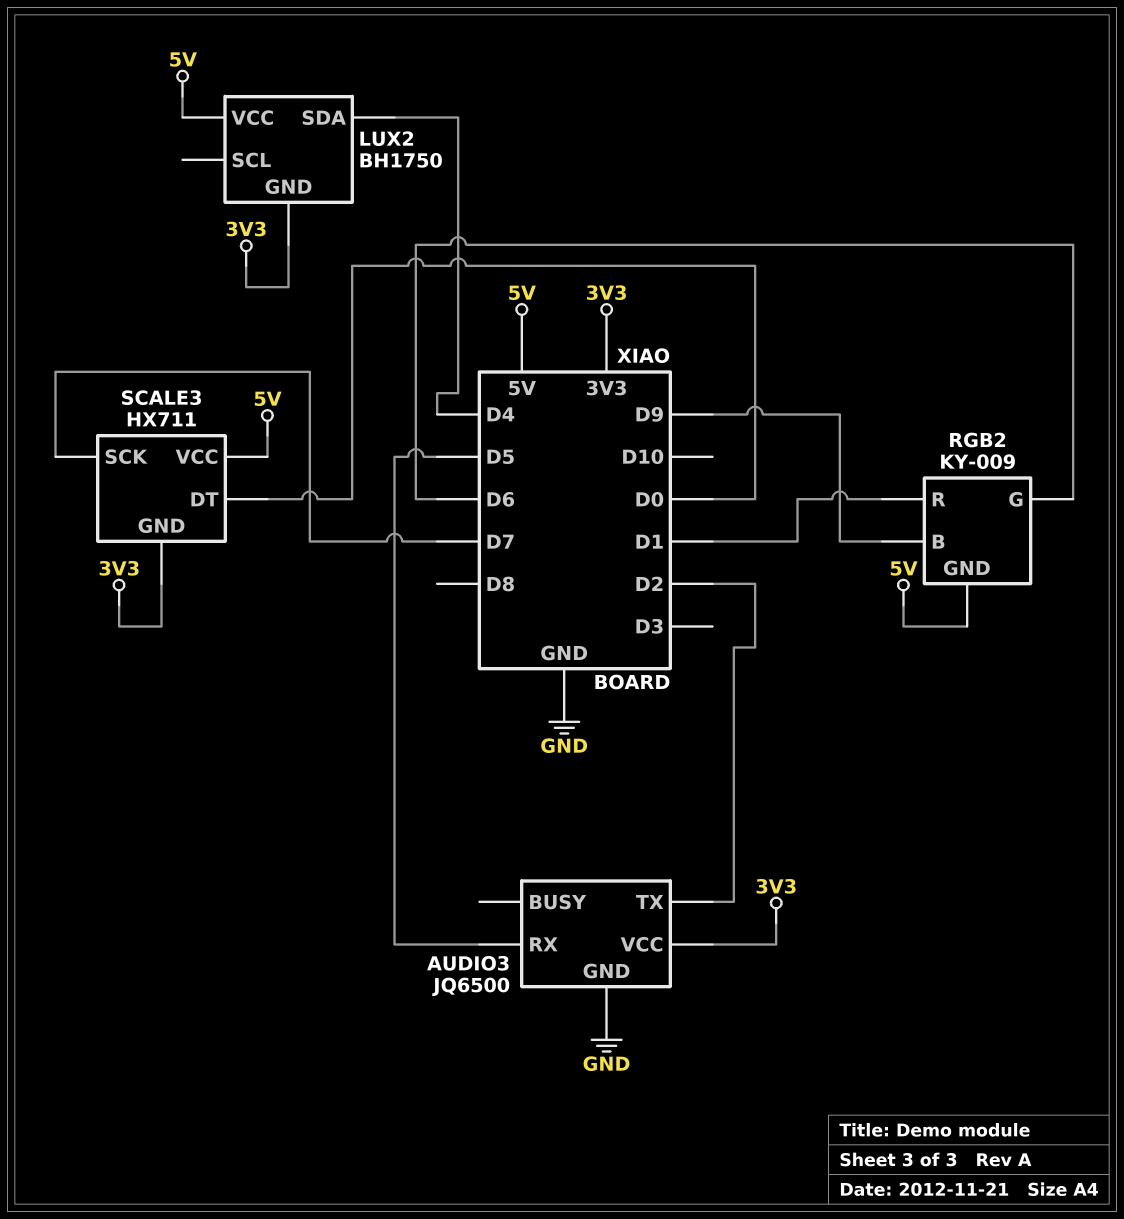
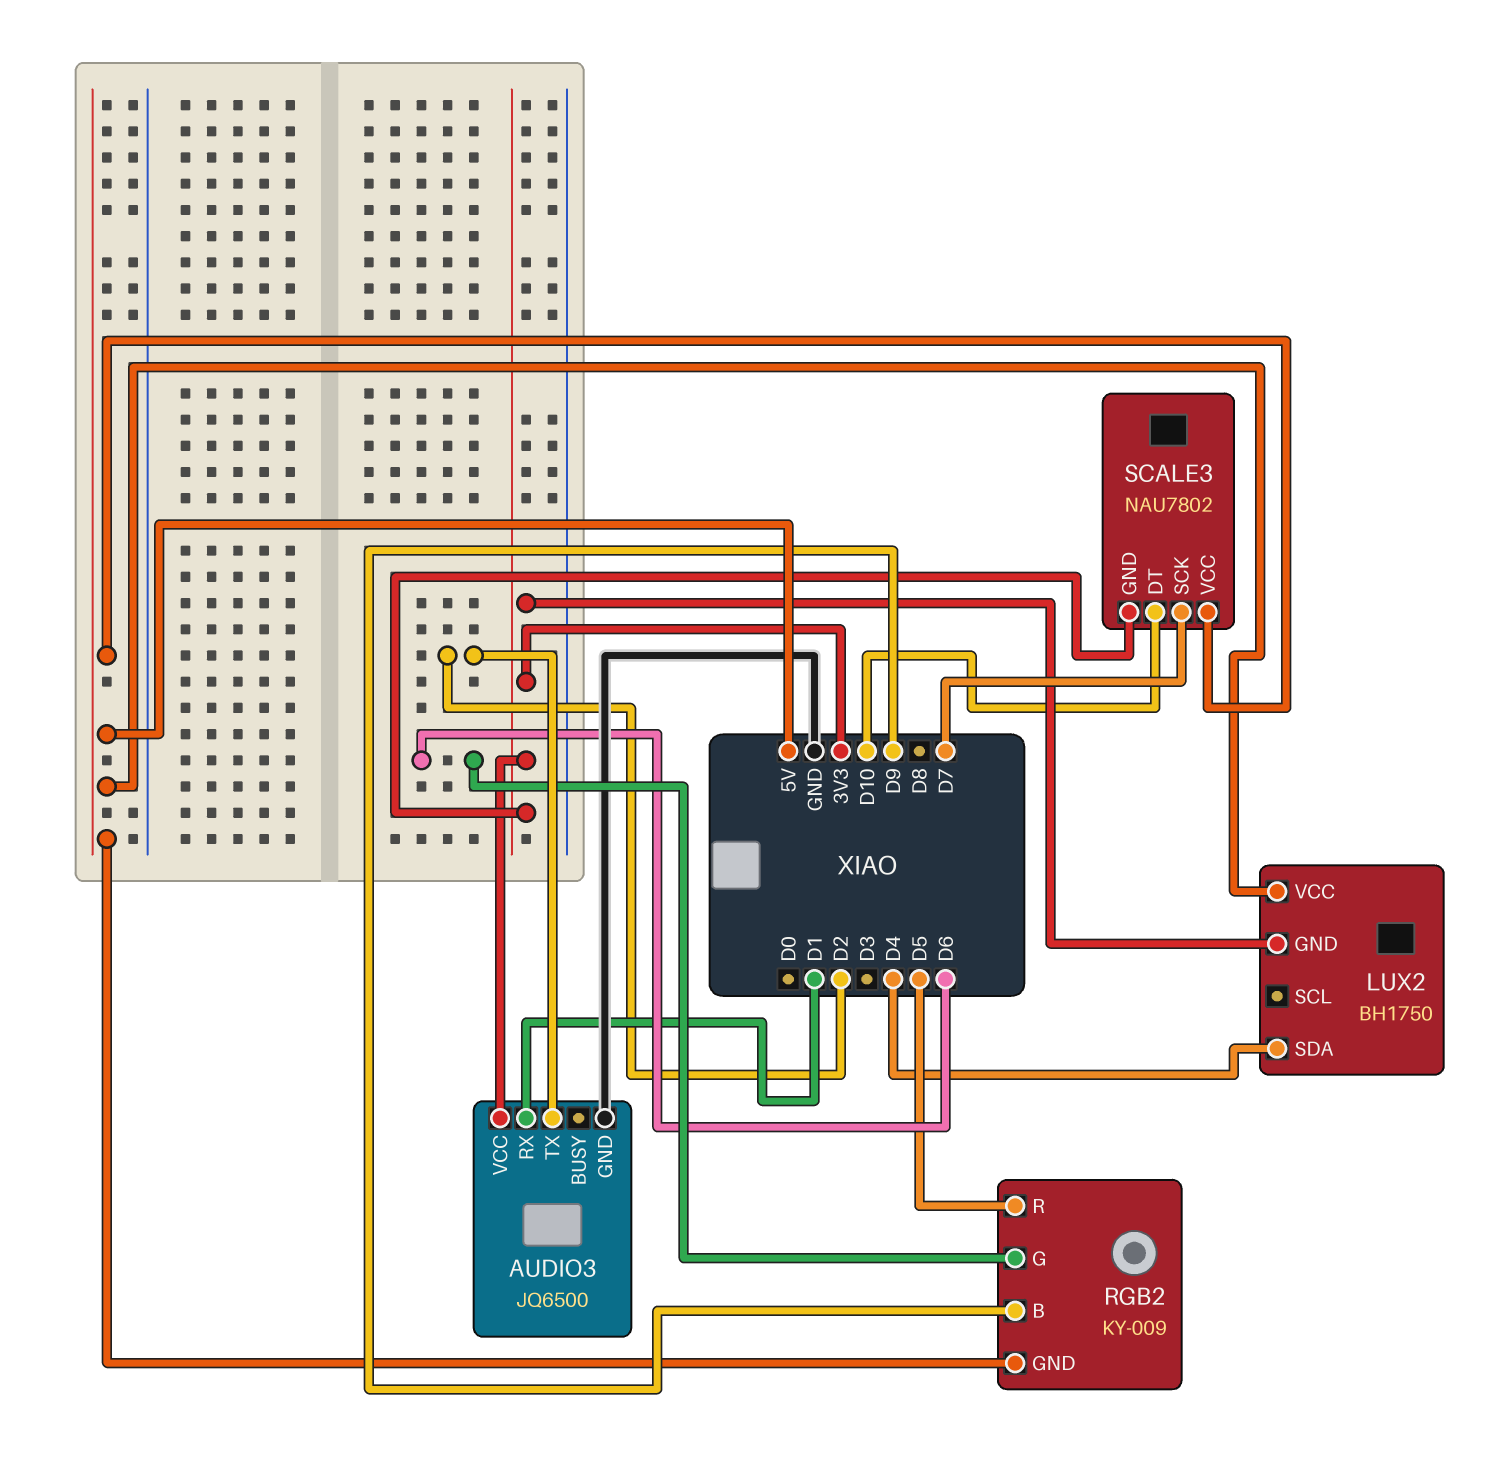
AUDIO3 pin RX: D5 -> D1
RGB2 pin R: D1 -> D5
SCALE3: HX711 -> NAU7802
SCALE3 pin DT: D0 -> D10

